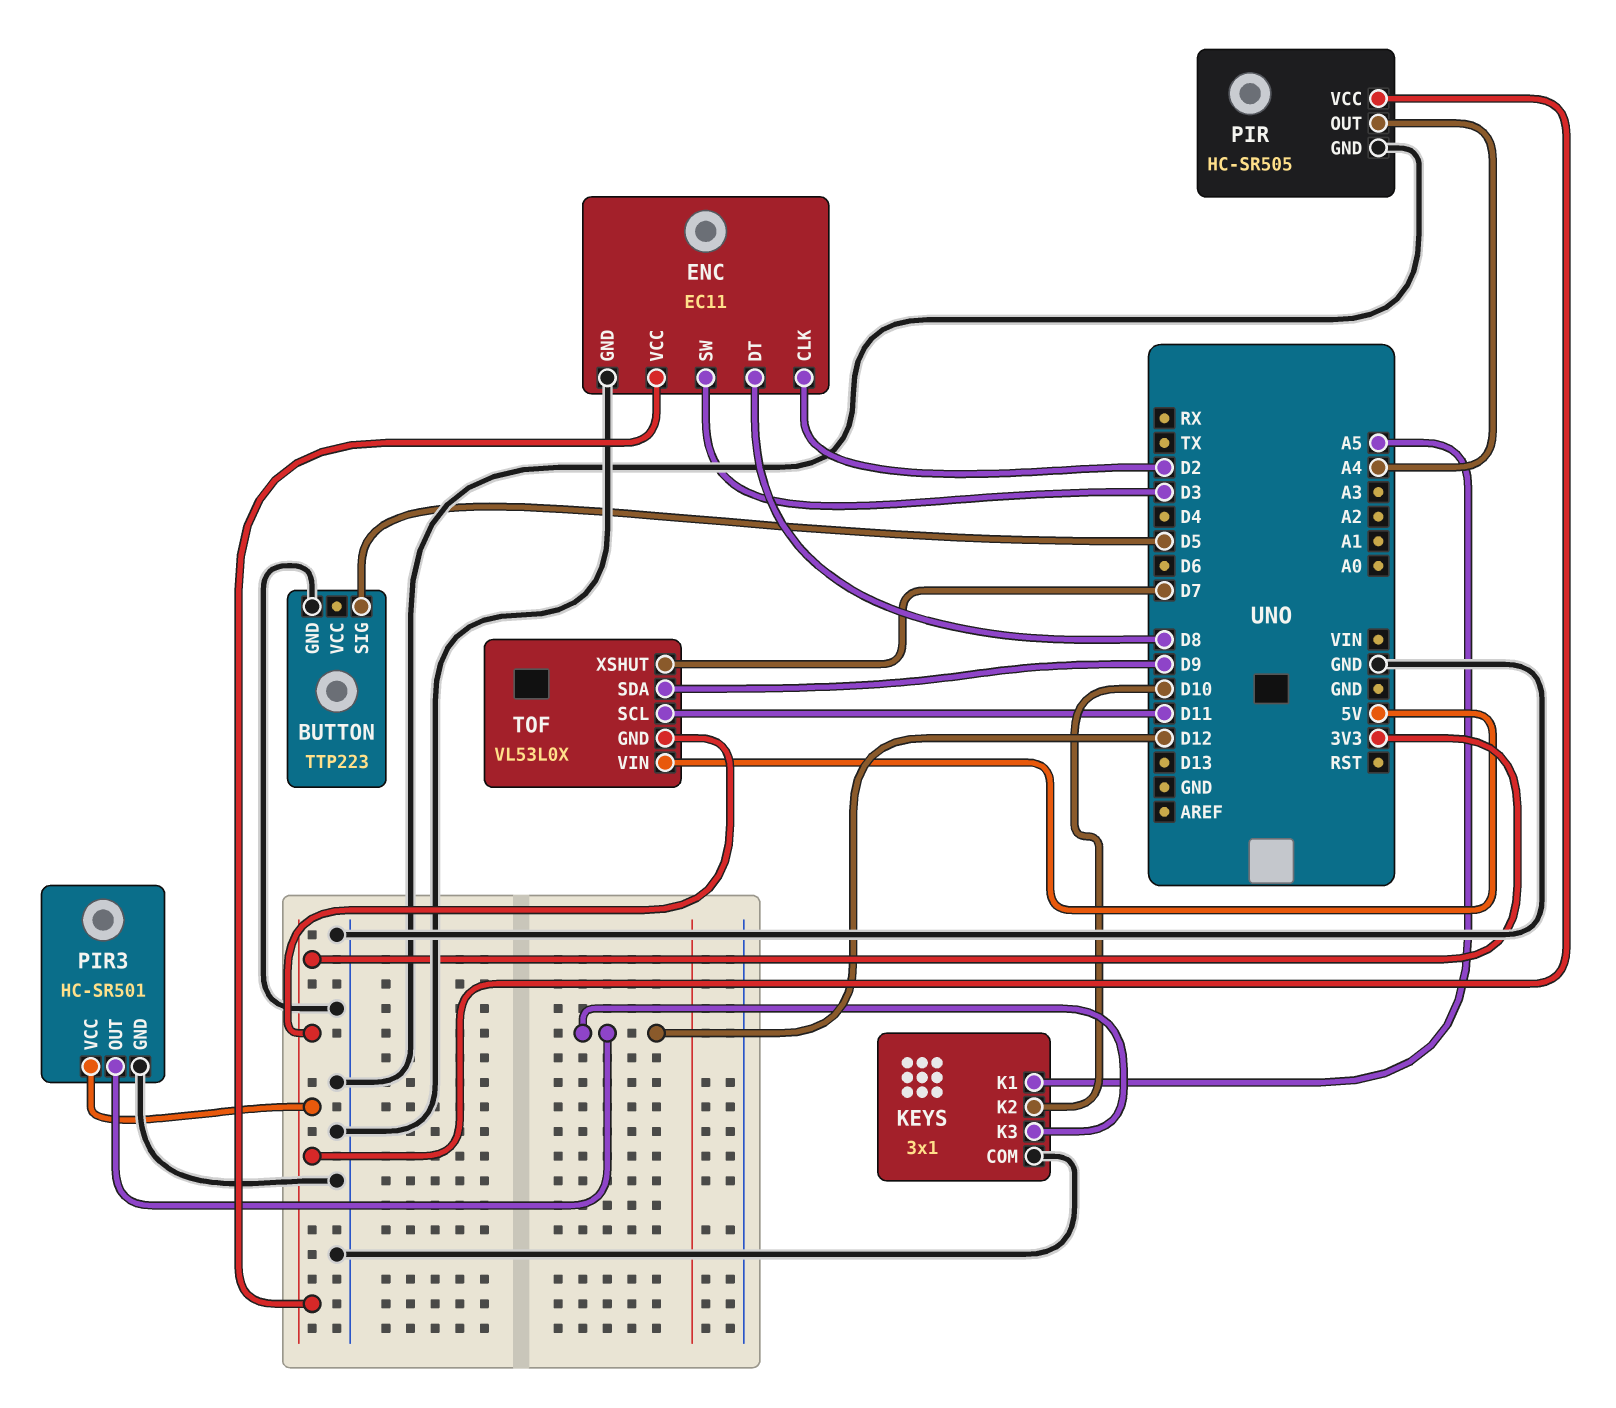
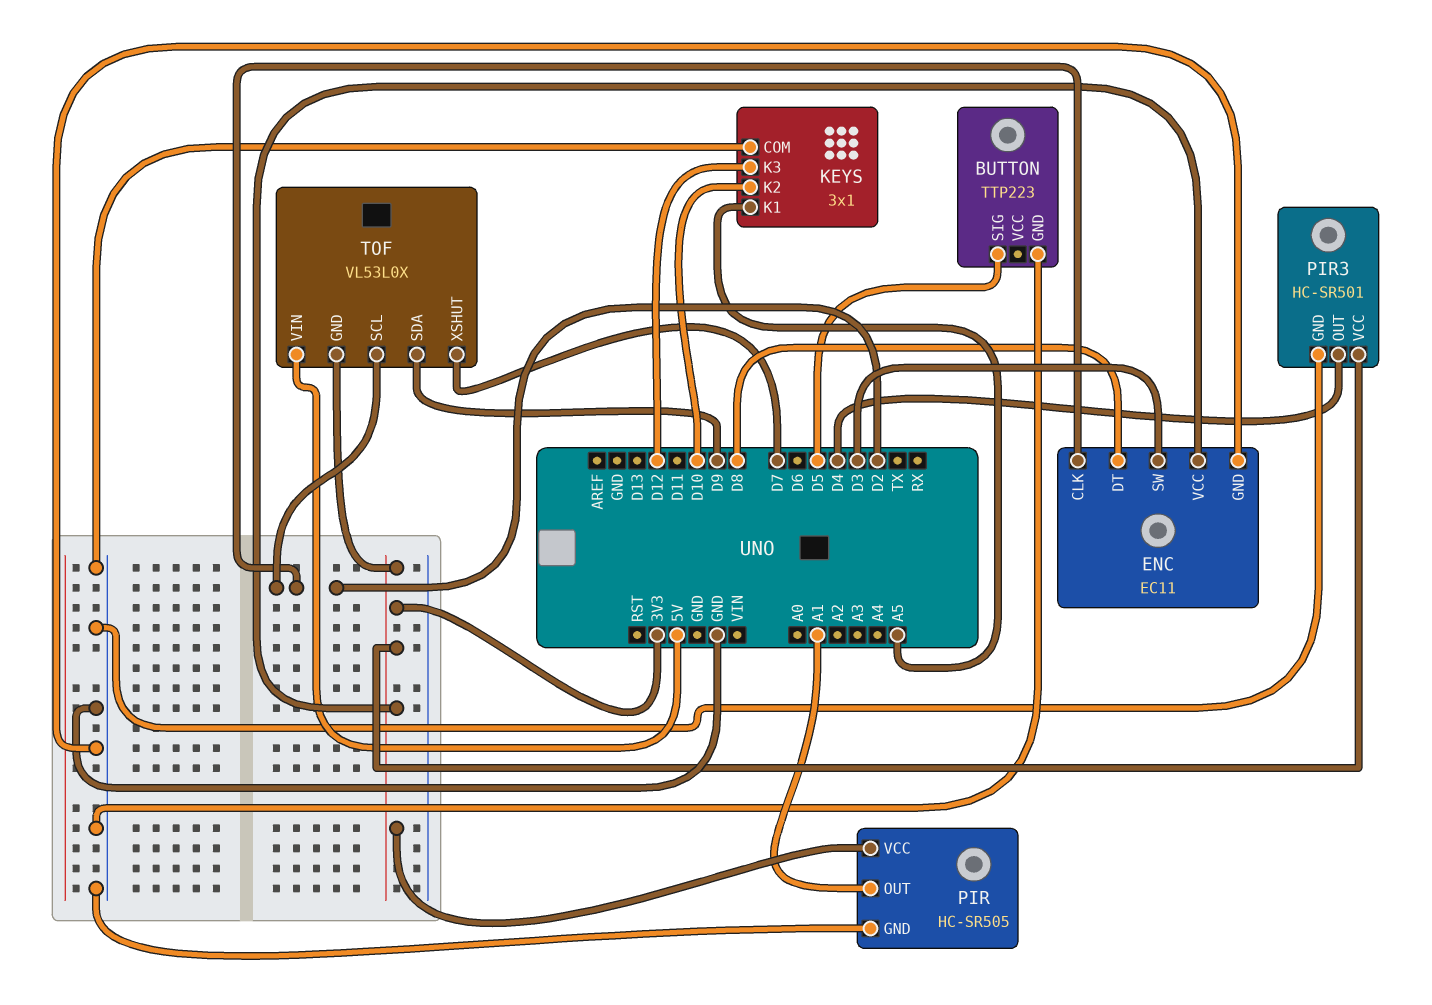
PIR pin OUT: A4 -> A1
PIR3 pin OUT: D12 -> D4
TOF pin SCL: D11 -> D2

